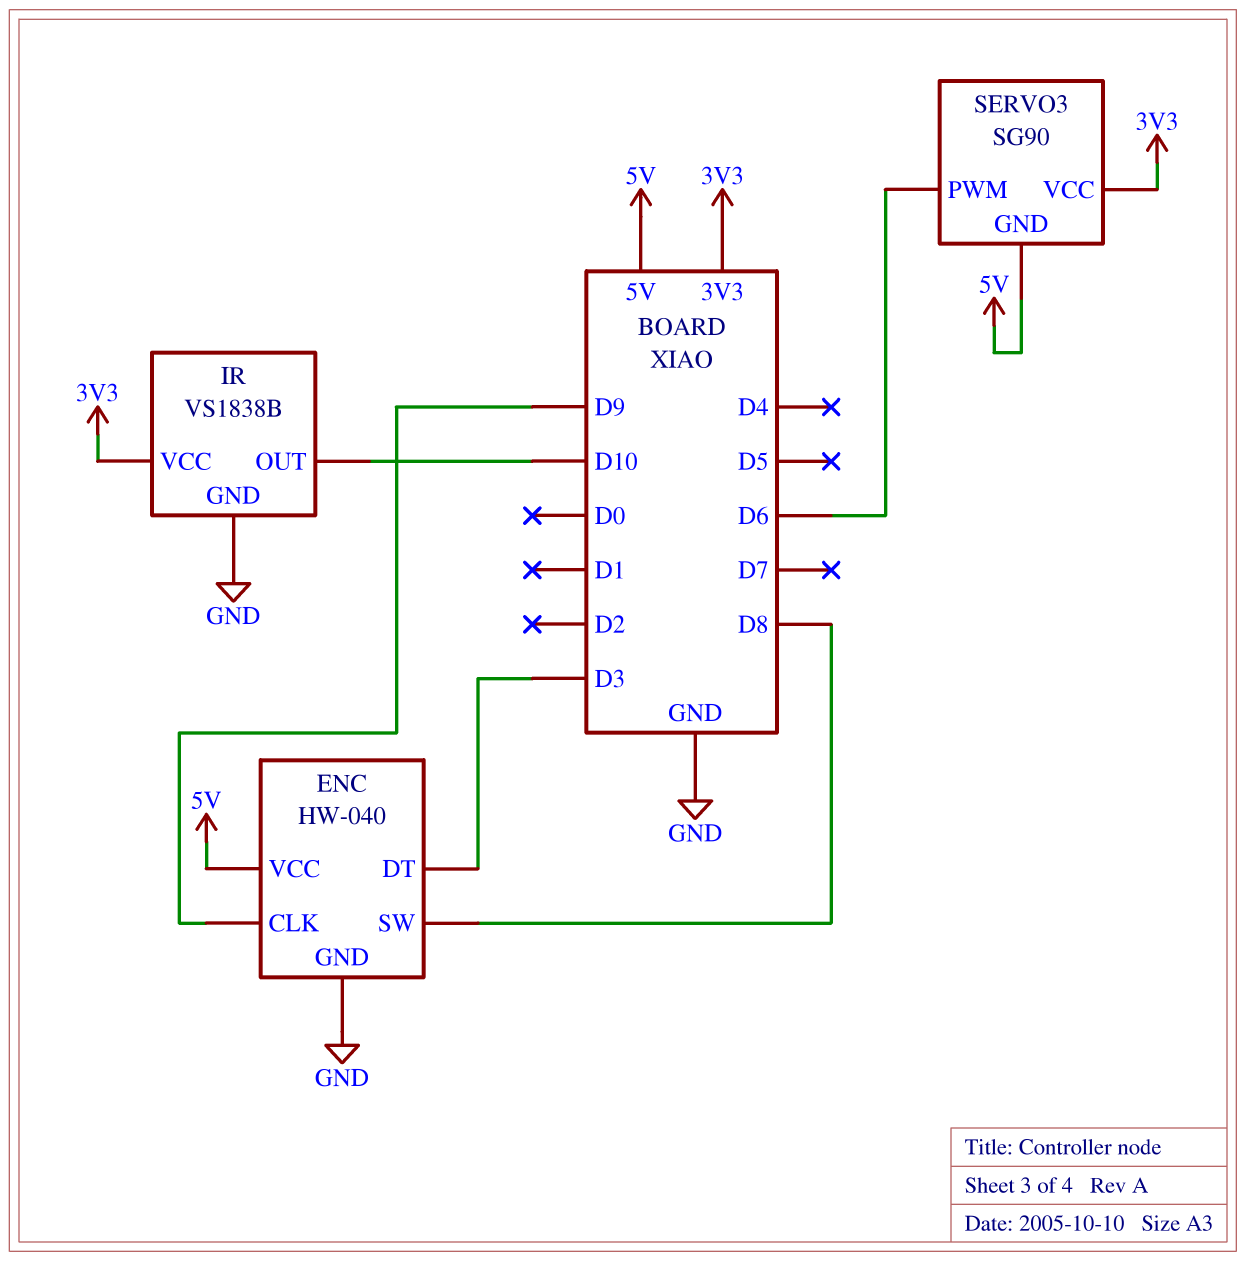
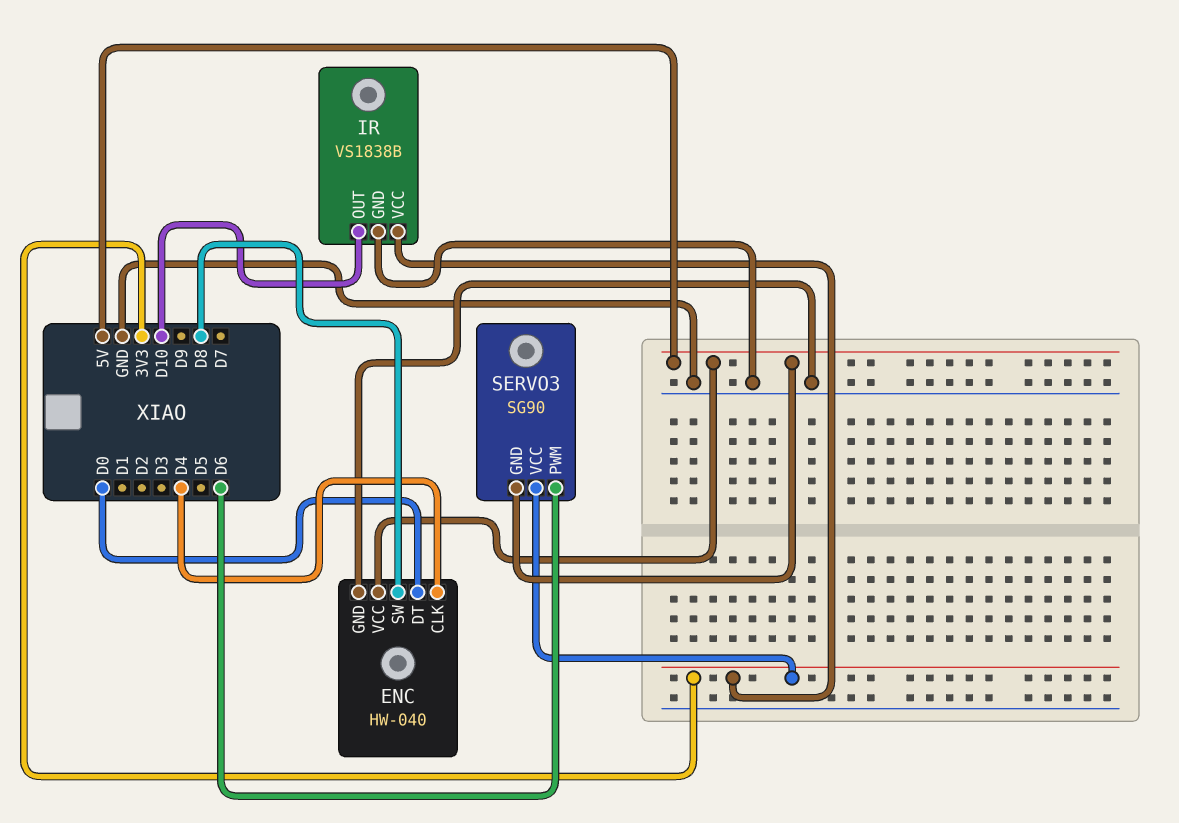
ENC pin CLK: D9 -> D4
ENC pin DT: D3 -> D0

